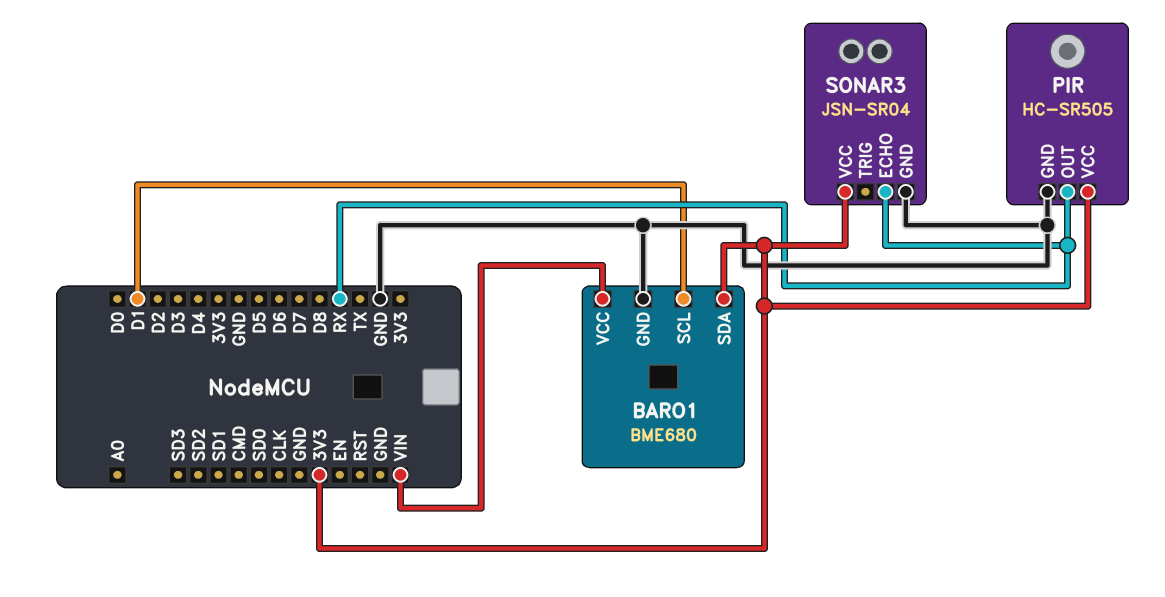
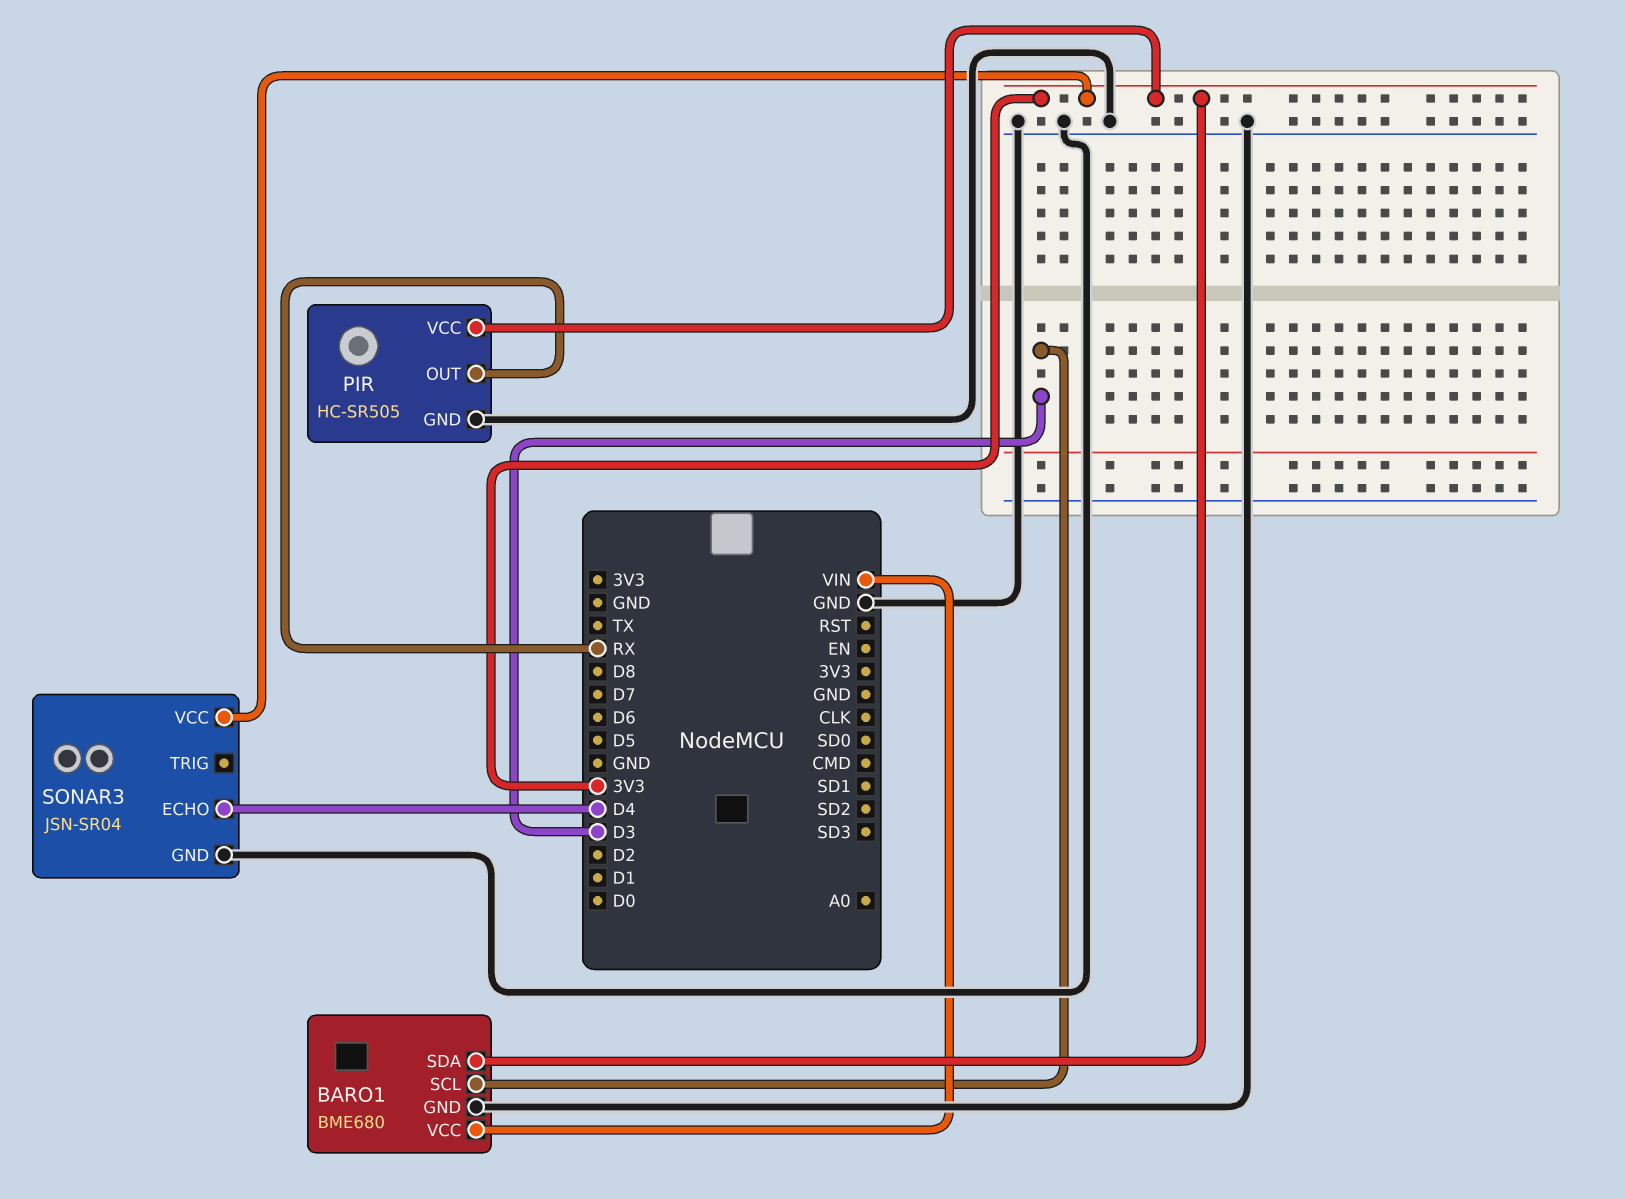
BARO1 pin SCL: D1 -> D3
SONAR3 pin ECHO: RX -> D4

